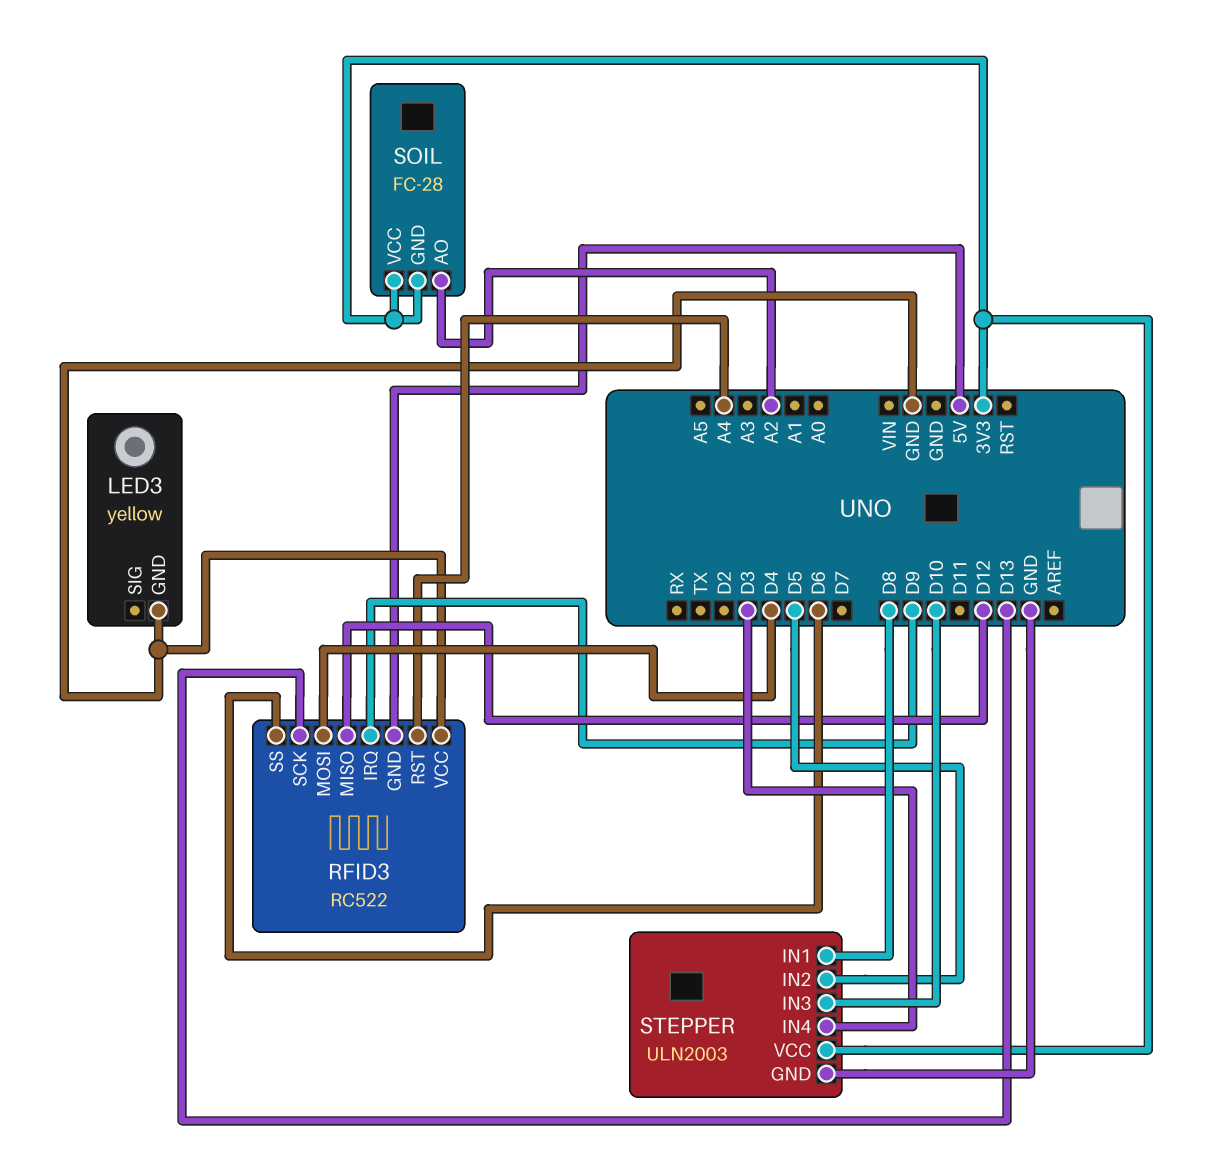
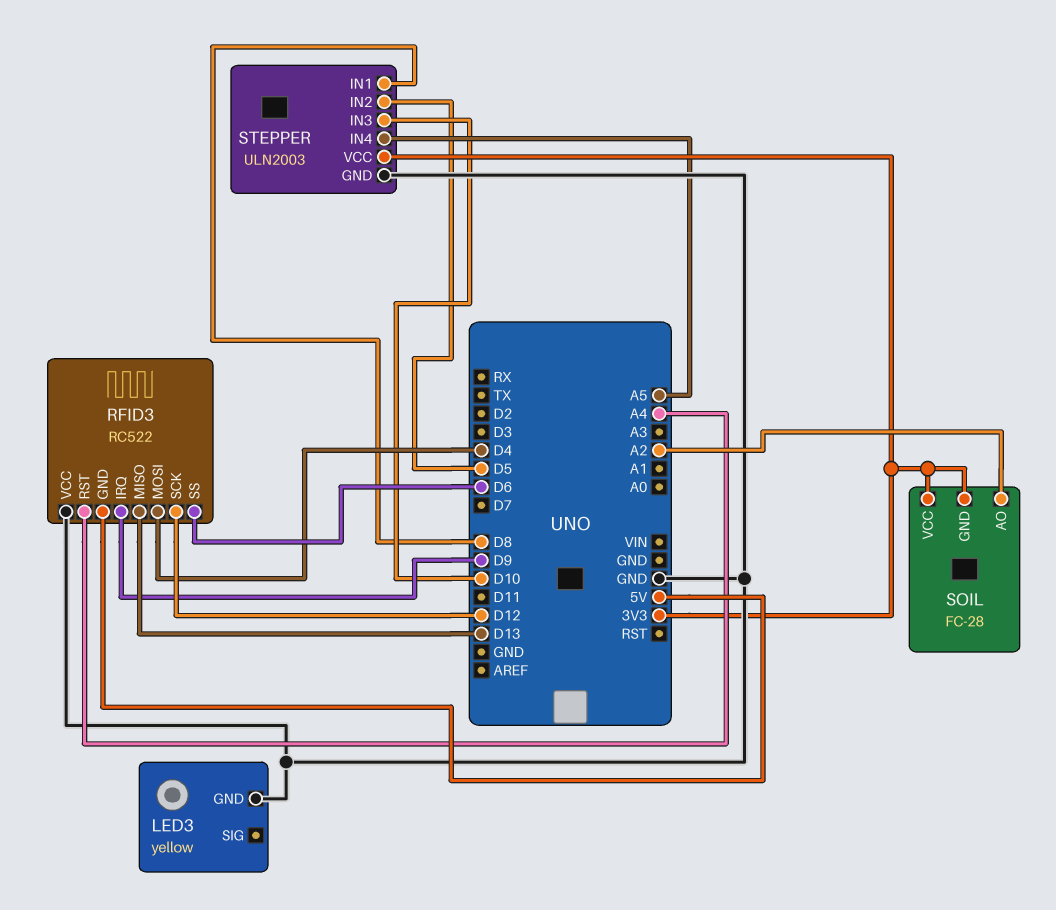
RFID3 pin MISO: D12 -> D13
RFID3 pin SCK: D13 -> D12
STEPPER pin IN4: D3 -> A5

